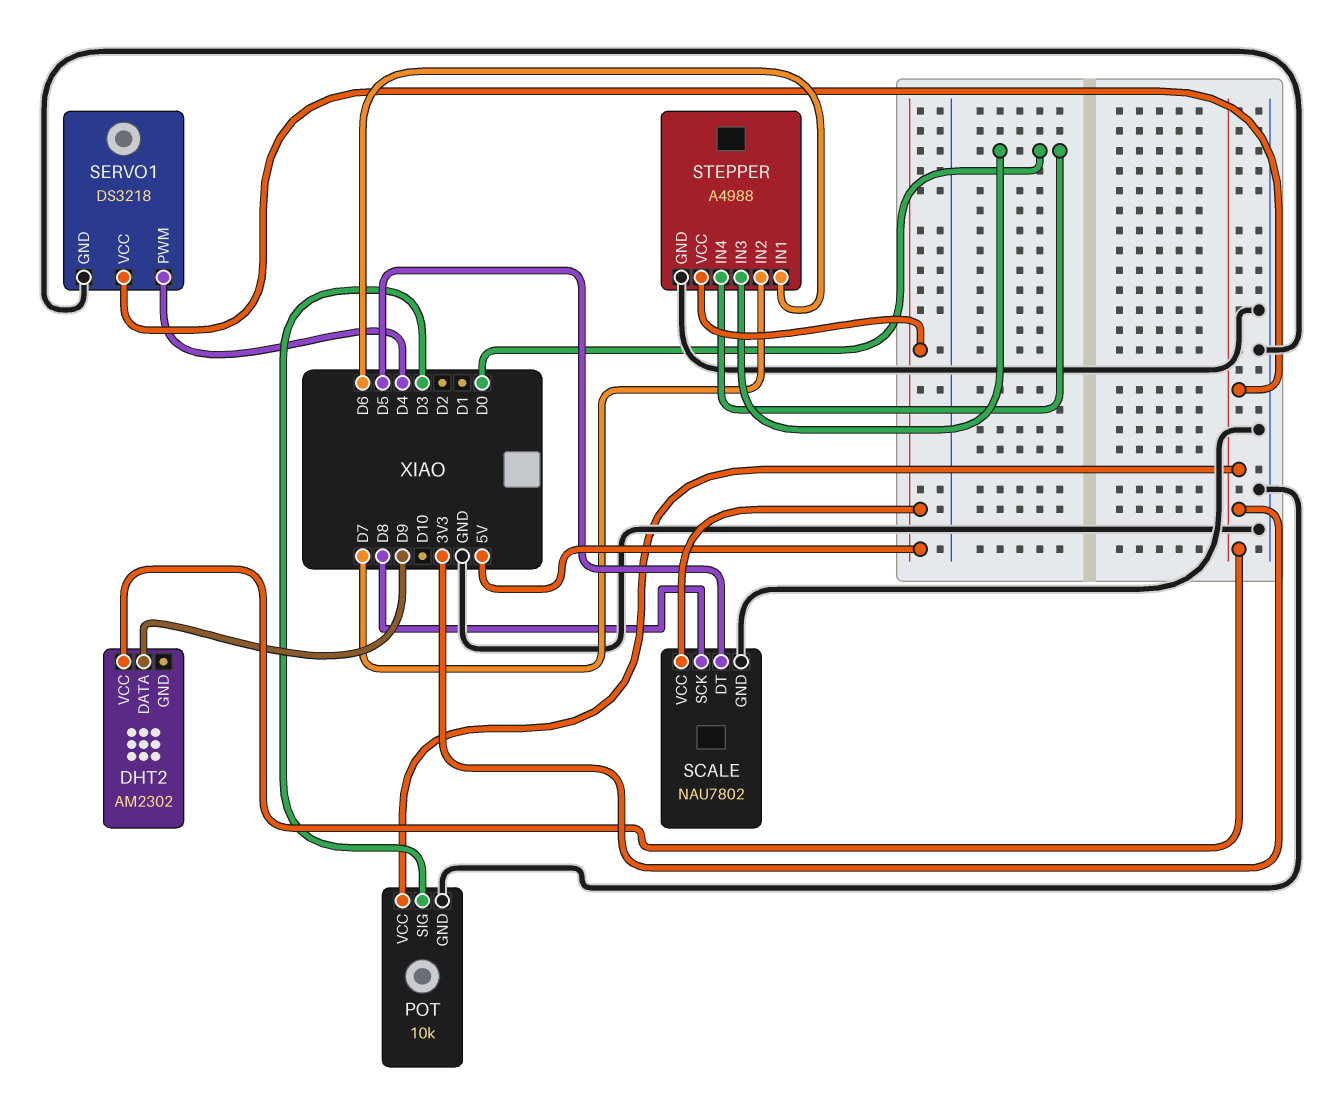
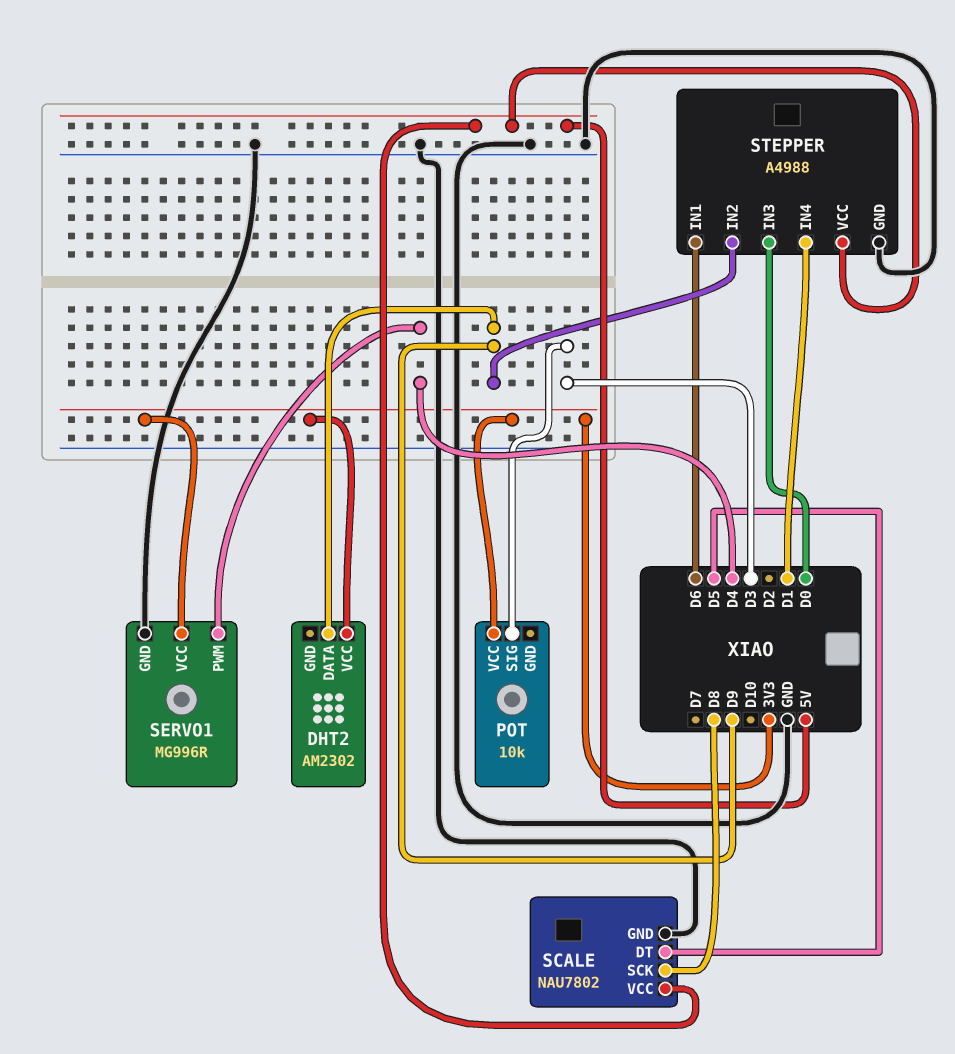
POT pin GND: GND -> none
SERVO1: DS3218 -> MG996R
STEPPER pin IN2: D7 -> D9
STEPPER pin IN4: D0 -> D1

